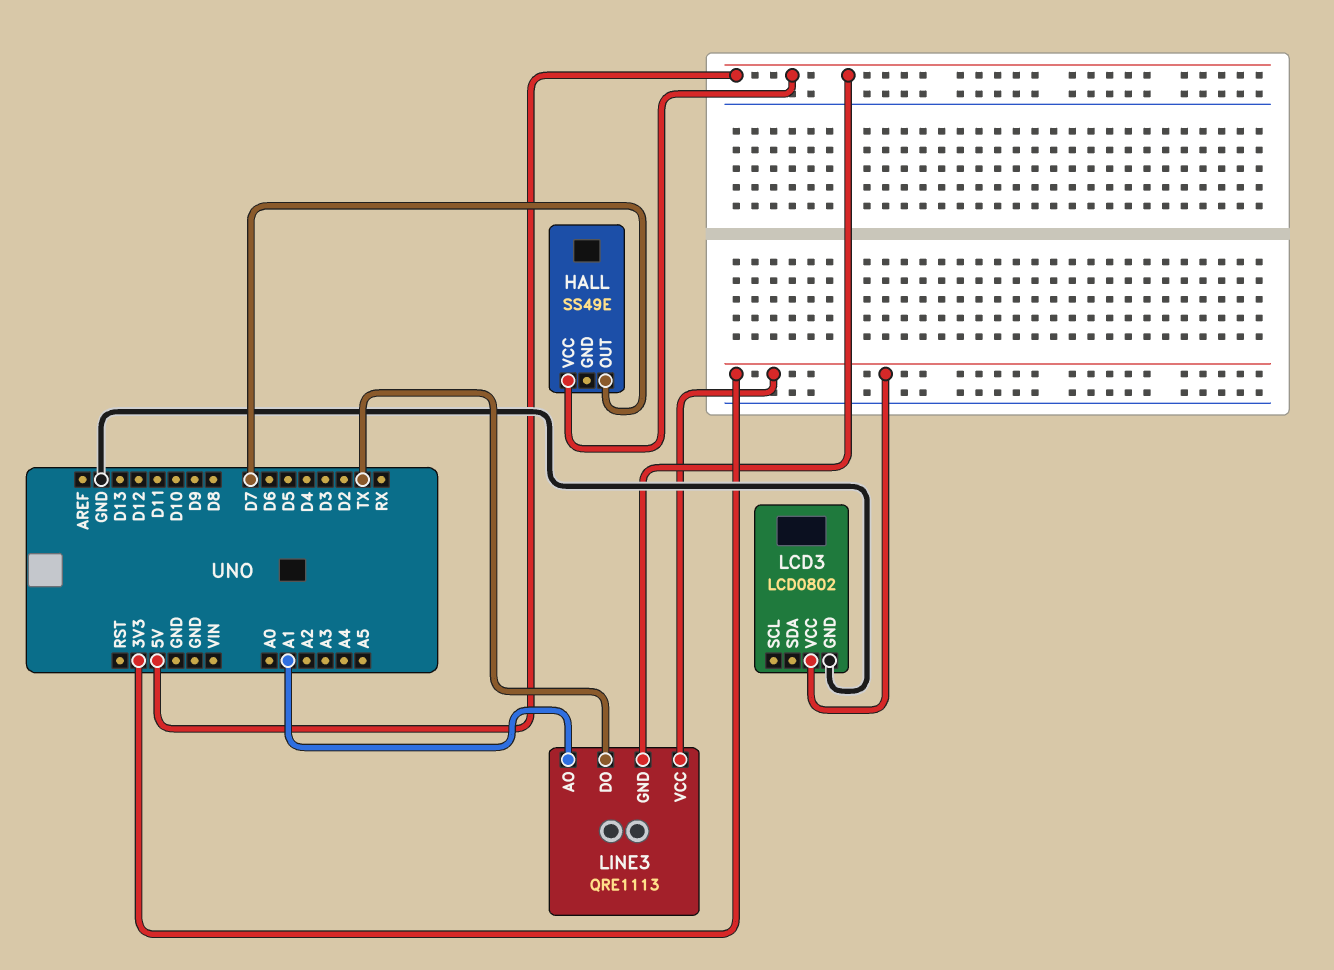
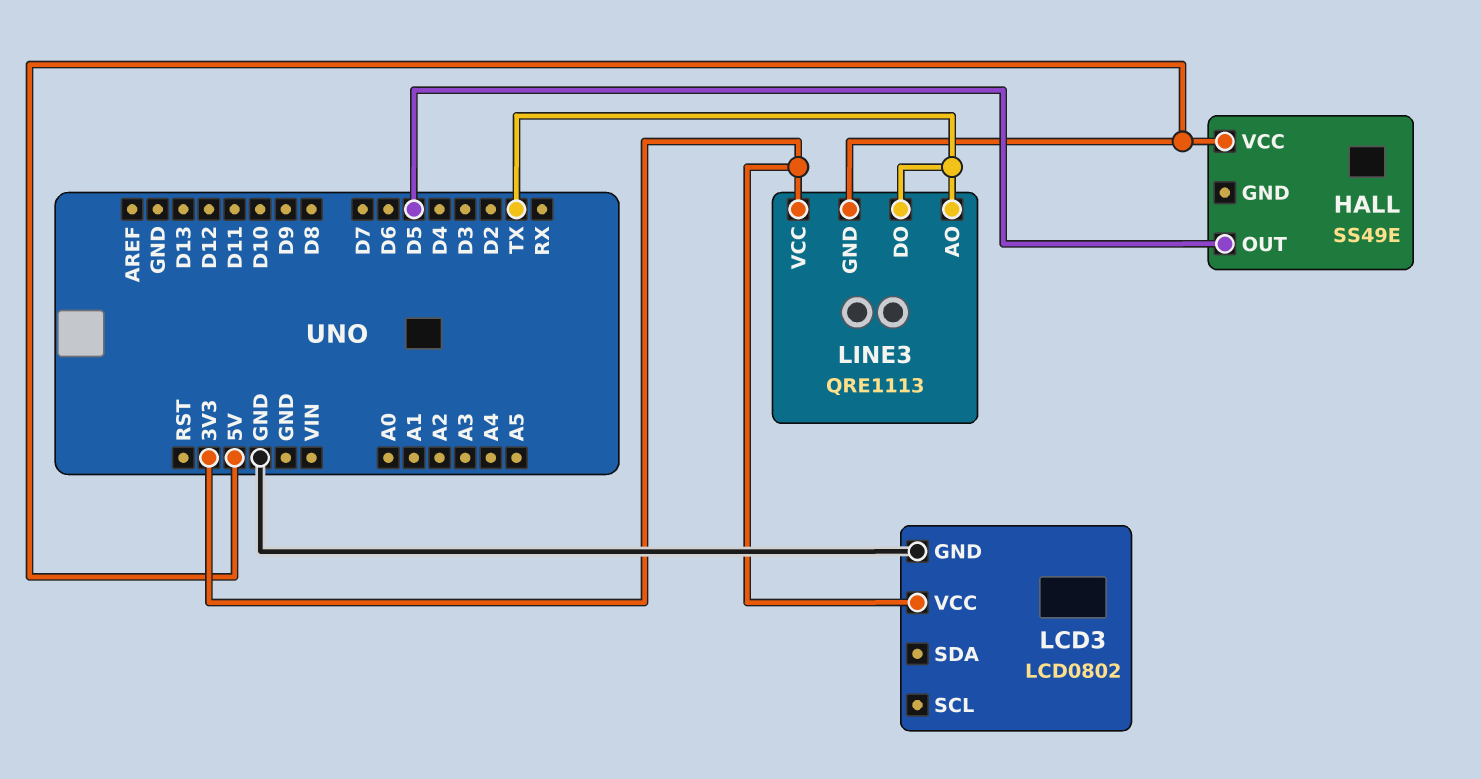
HALL pin OUT: D7 -> D5
LINE3 pin AO: A1 -> TX

